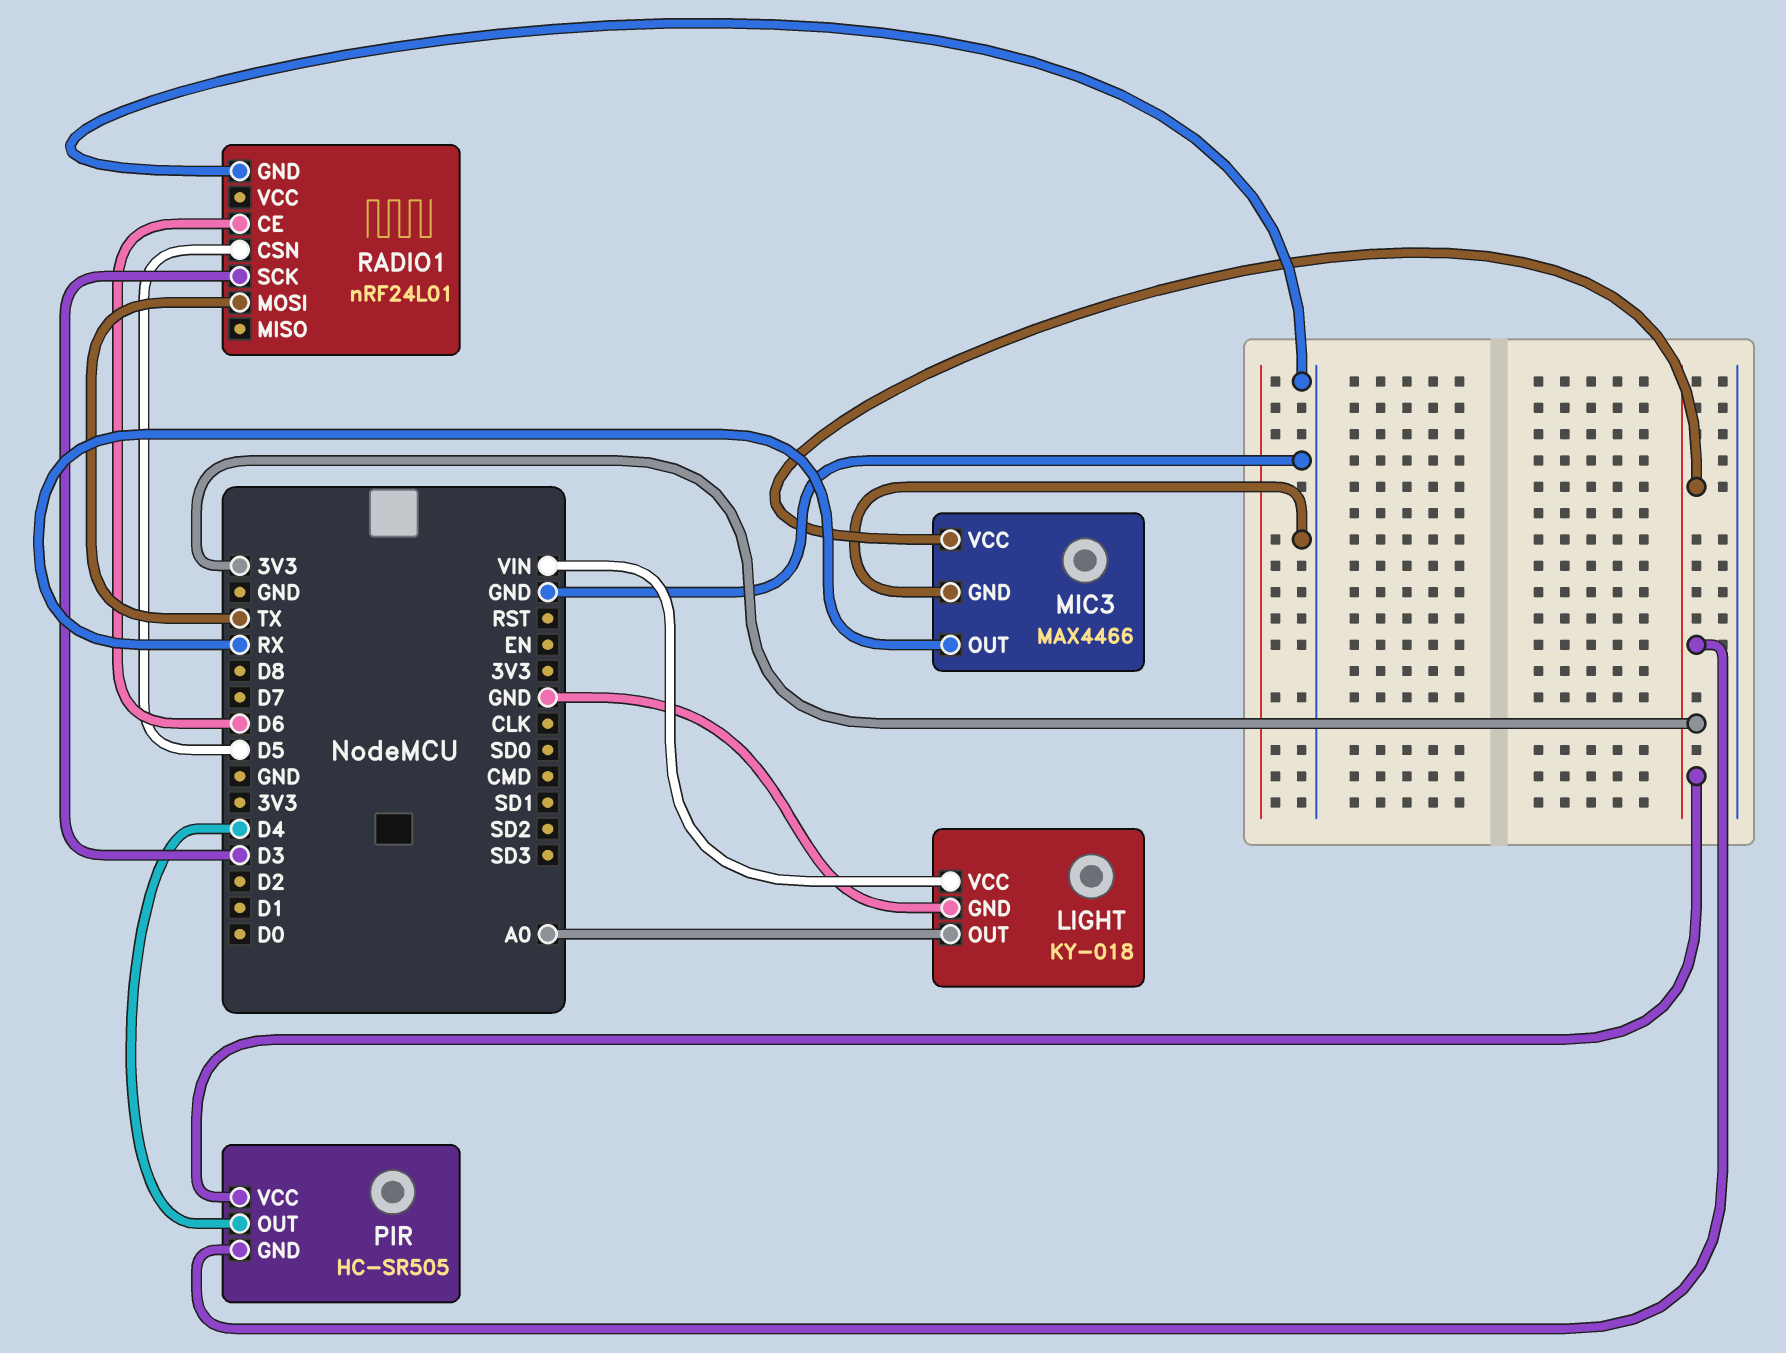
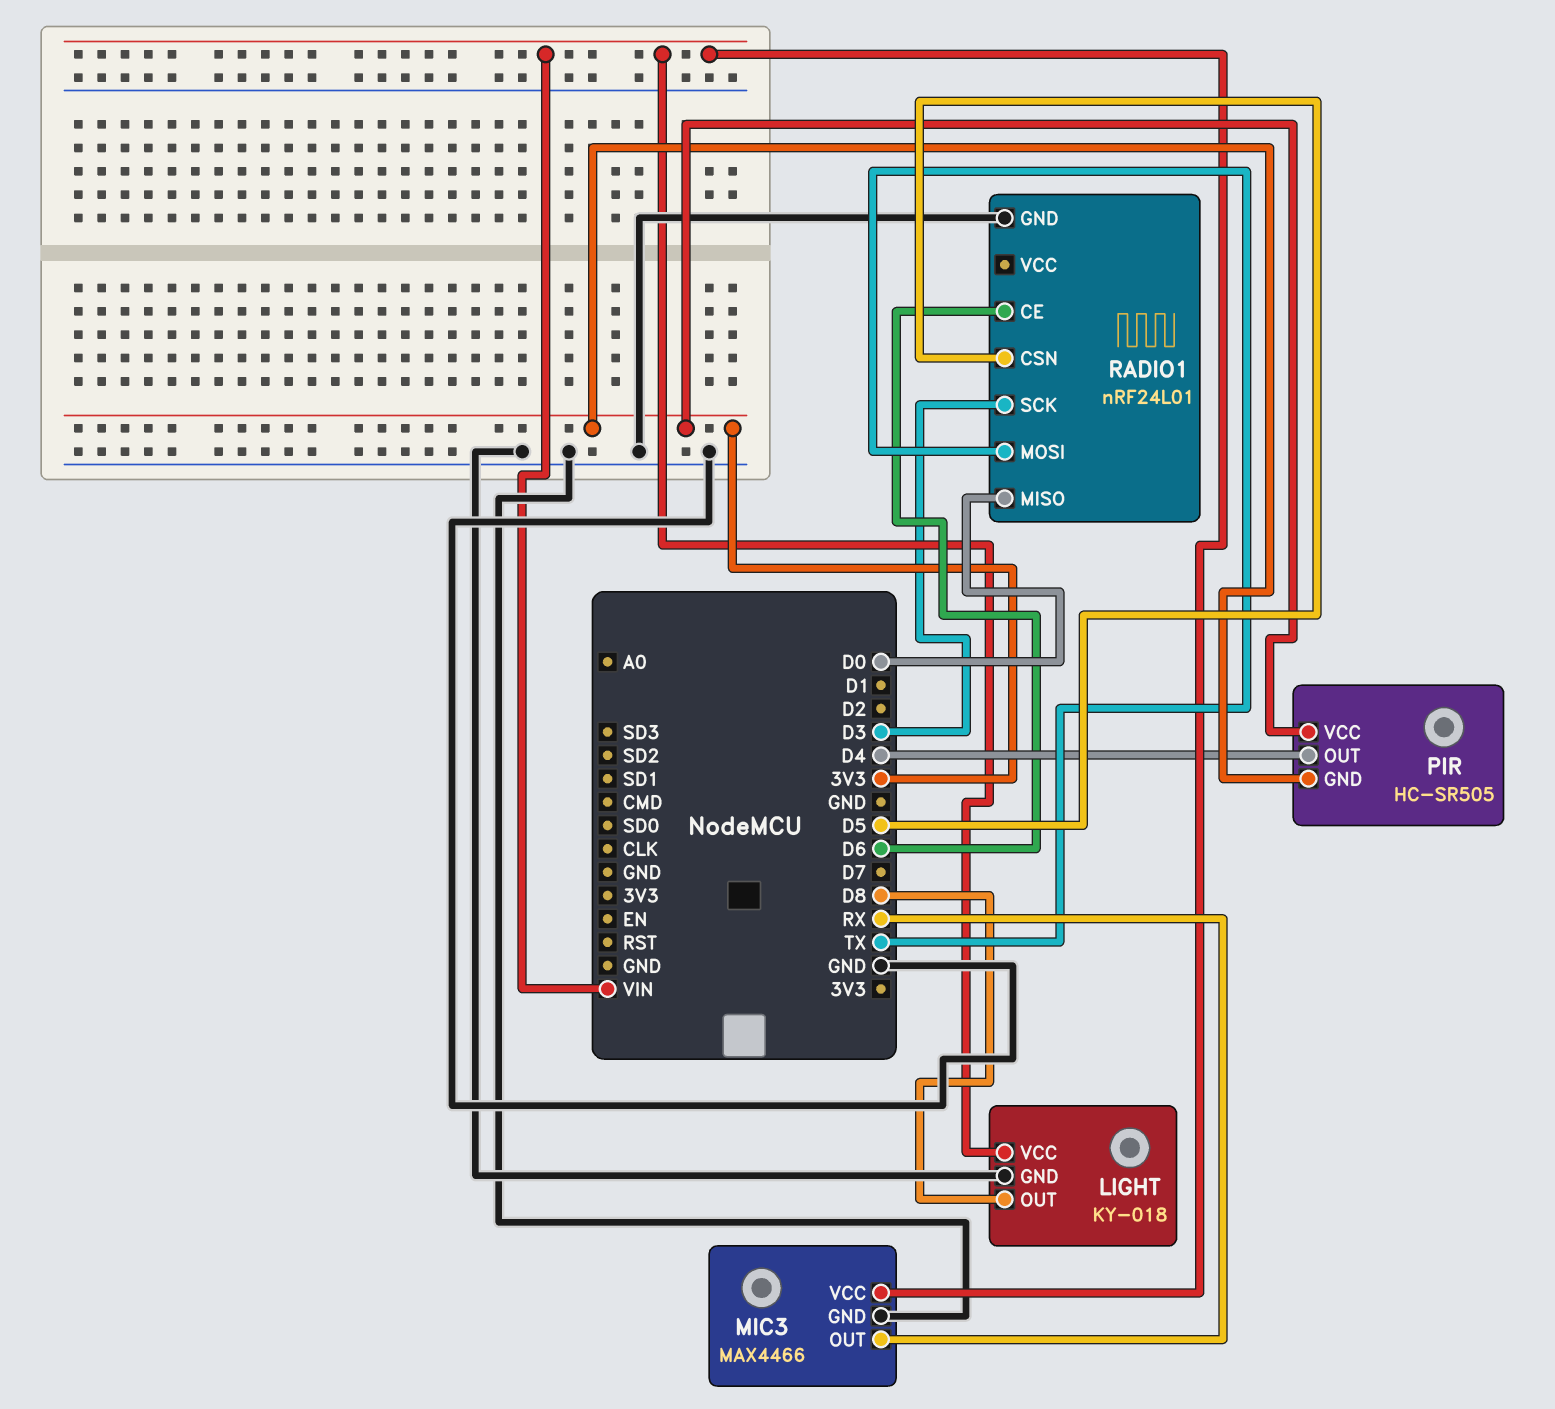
LIGHT pin OUT: A0 -> D8
MIC3 pin VCC: 3V3 -> VIN
RADIO1 pin MISO: none -> D0

